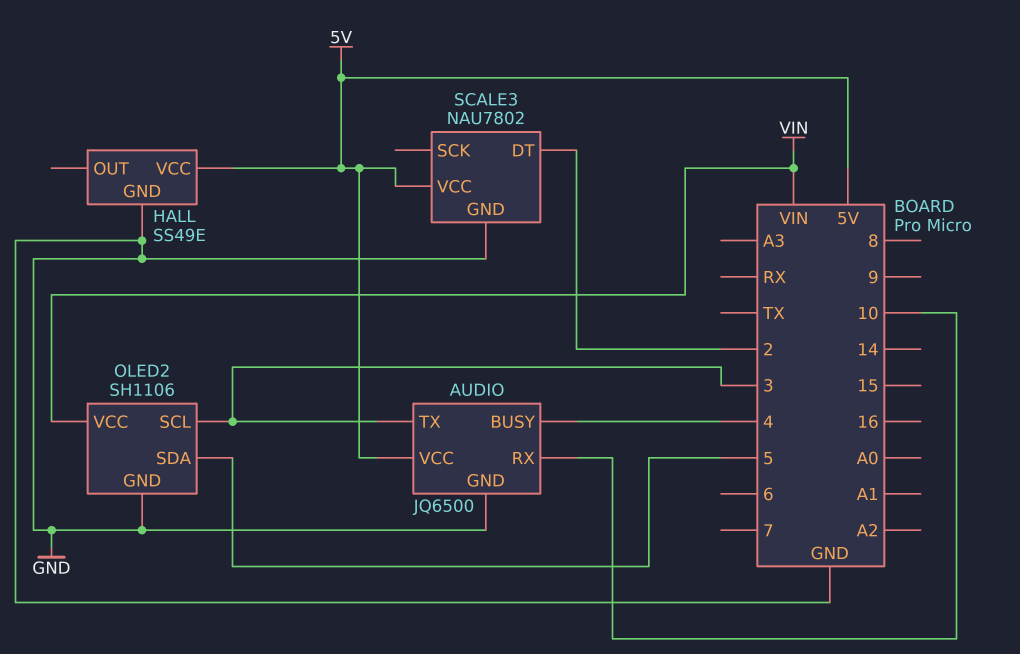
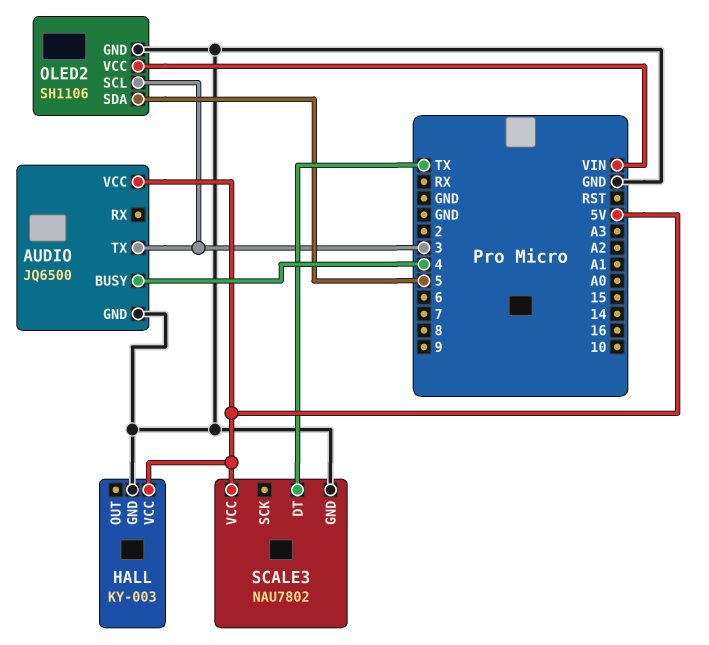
AUDIO pin RX: 10 -> none
HALL: SS49E -> KY-003
SCALE3 pin DT: 2 -> TX

